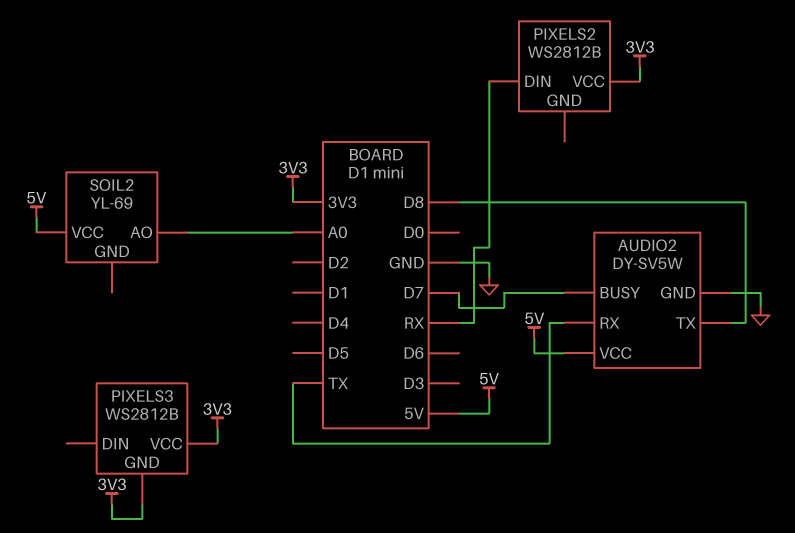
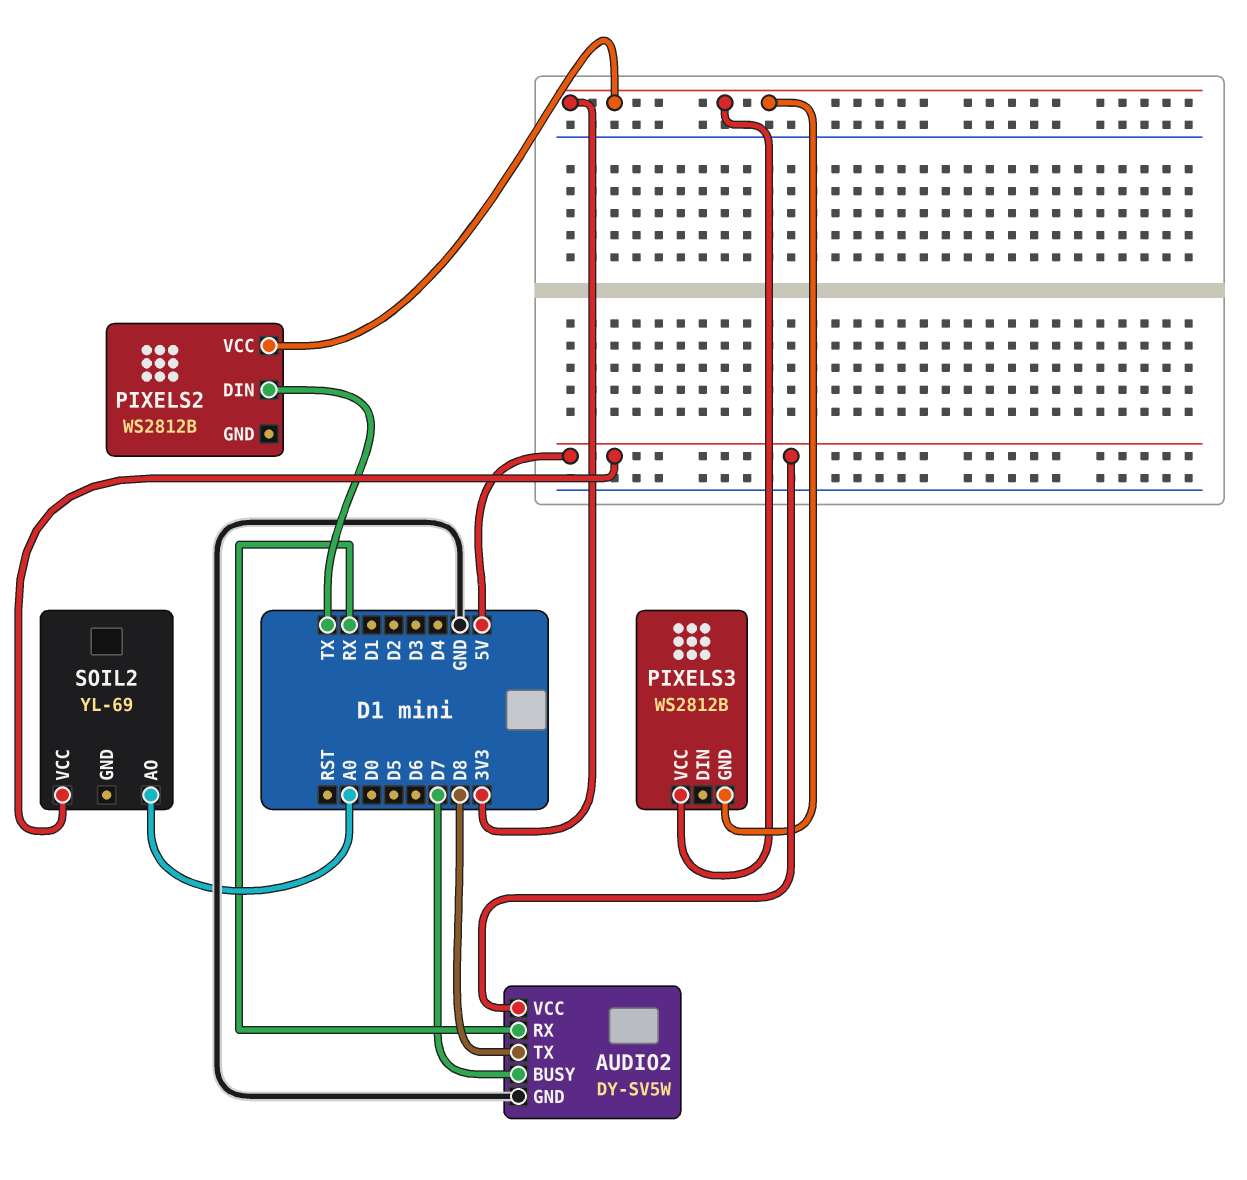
AUDIO2 pin RX: TX -> RX
PIXELS2 pin DIN: RX -> TX

